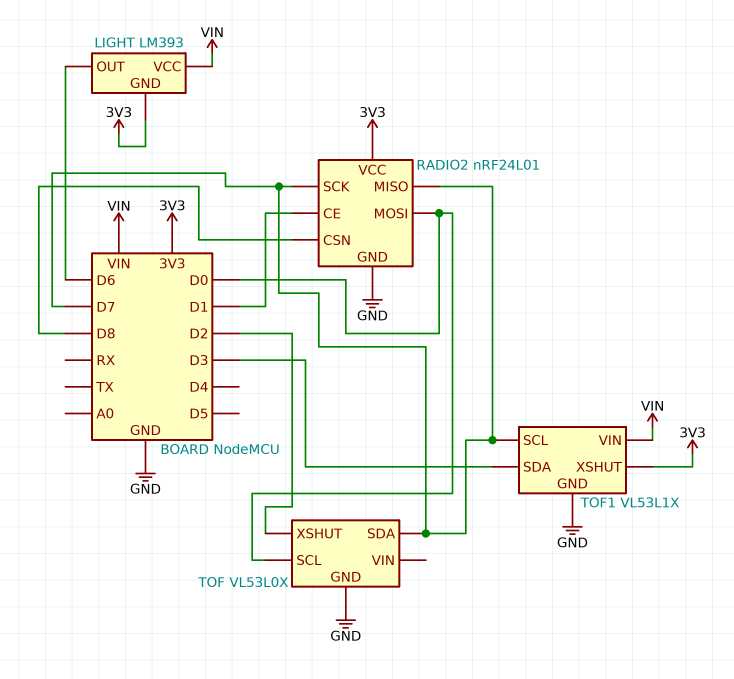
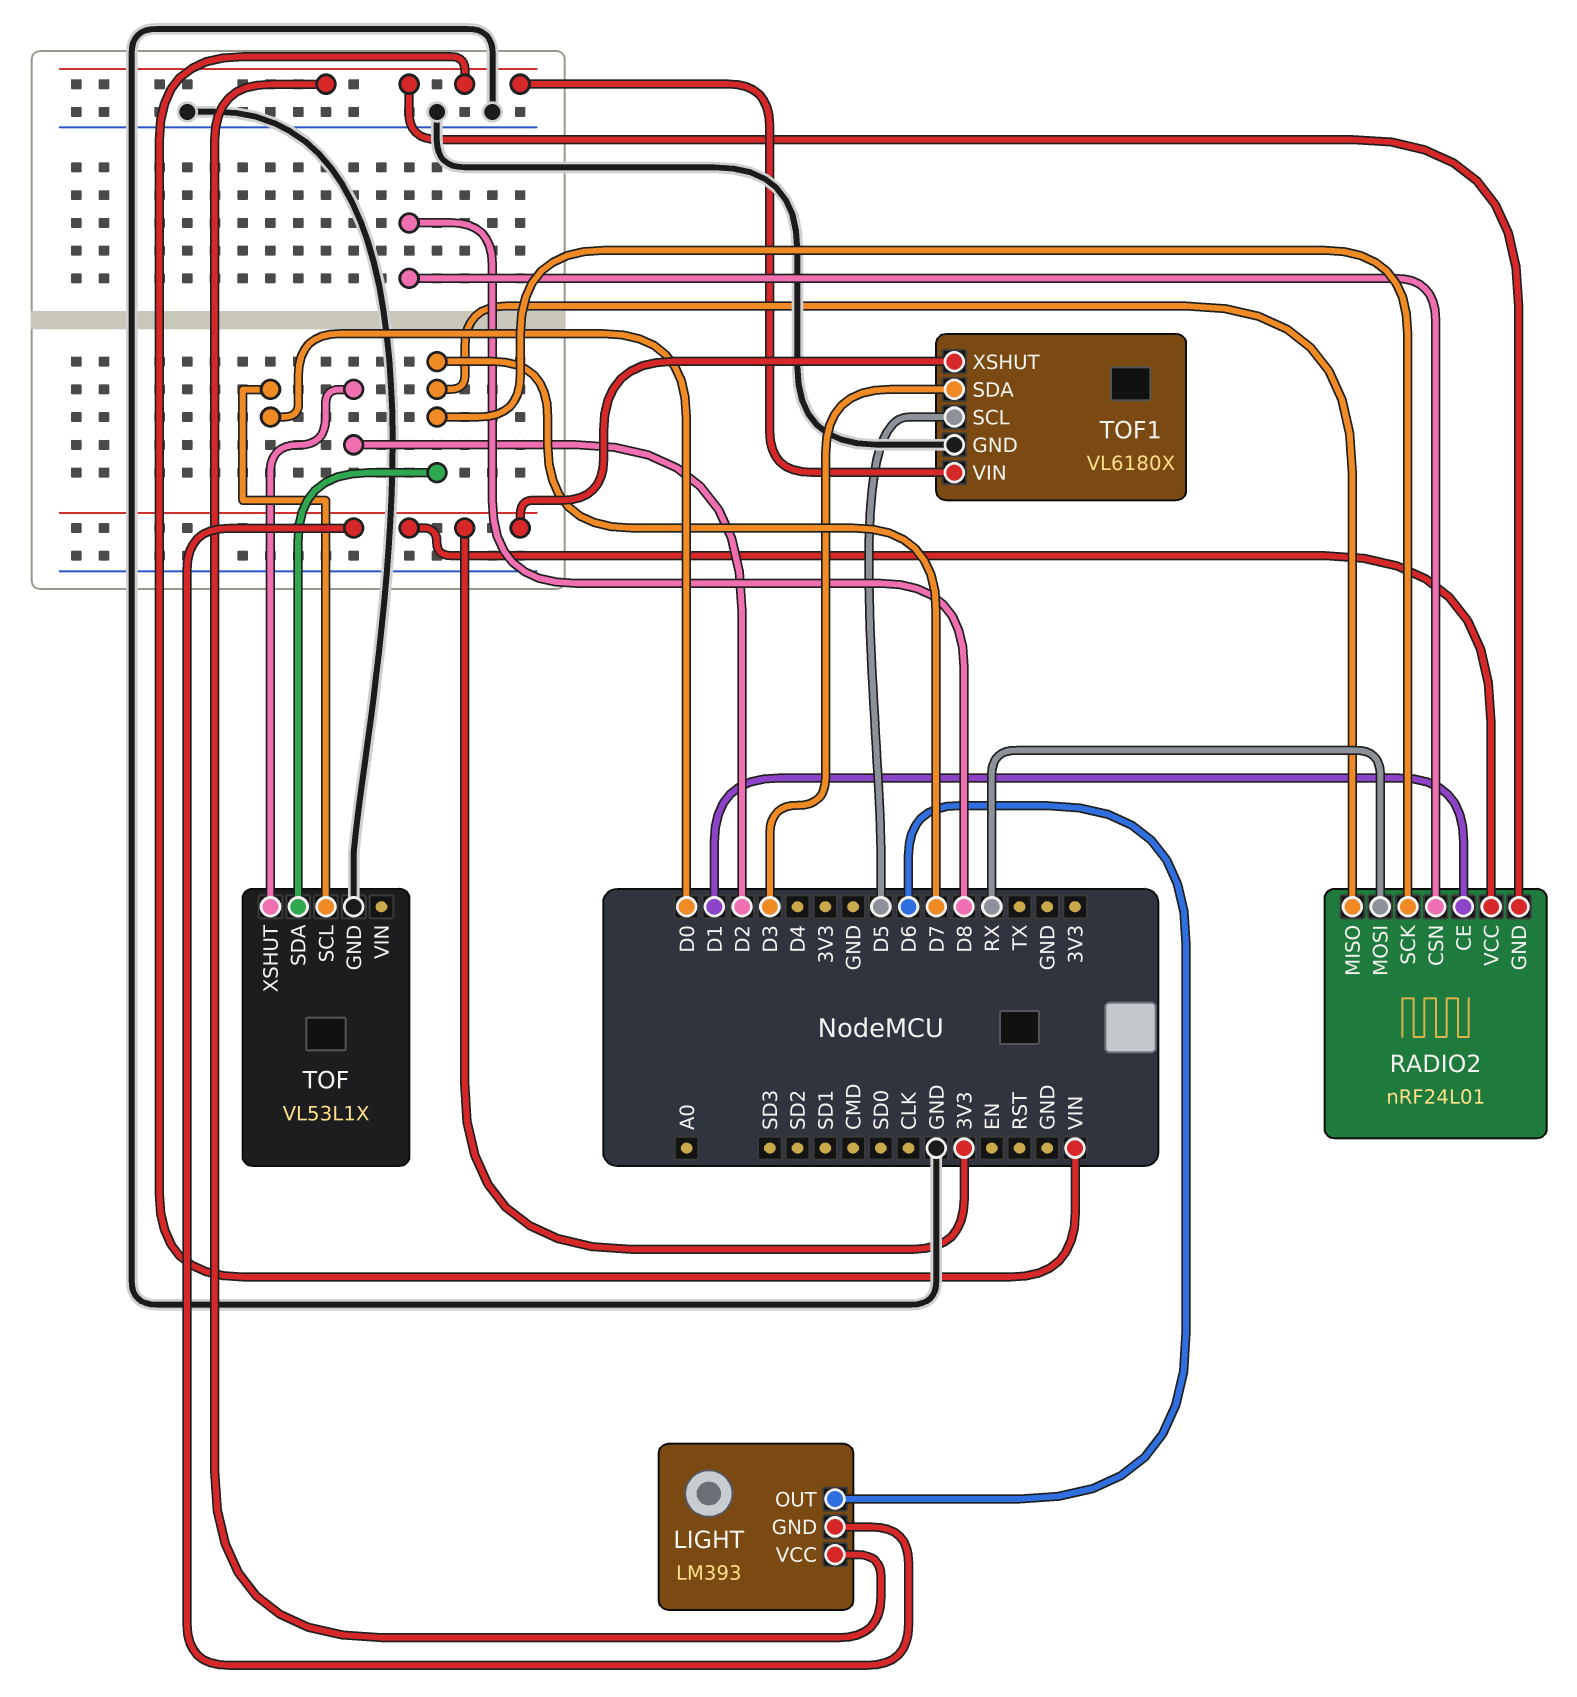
RADIO2 pin GND: GND -> VIN
RADIO2 pin MOSI: D0 -> RX
TOF: VL53L0X -> VL53L1X
TOF1: VL53L1X -> VL6180X
TOF1 pin SCL: D7 -> D5

